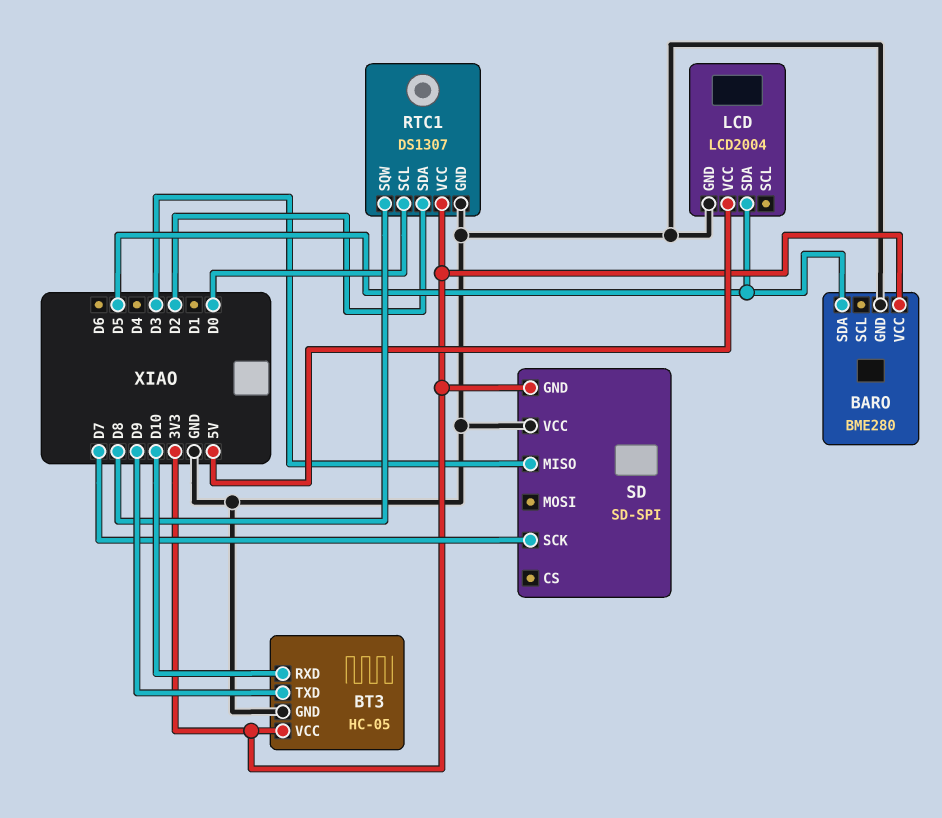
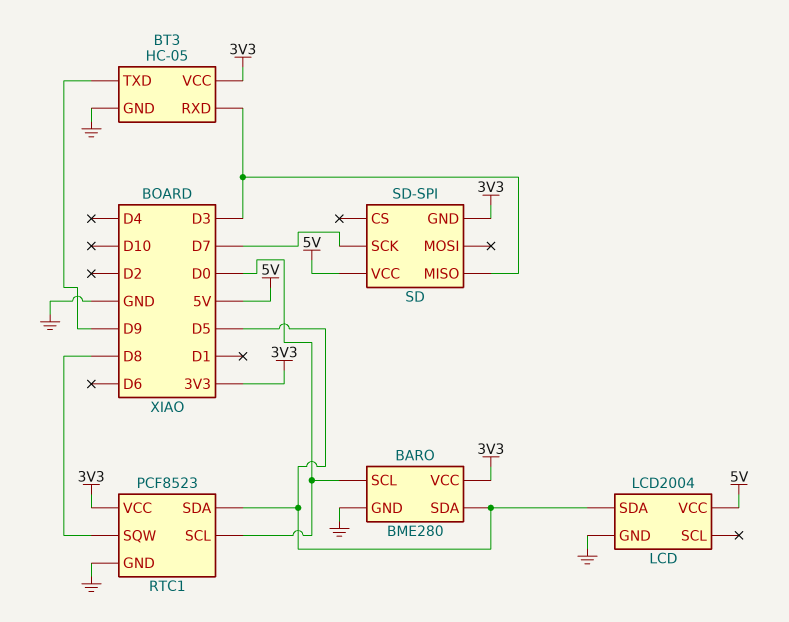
BARO pin SCL: none -> D0
BT3 pin RXD: D10 -> D3
RTC1: DS1307 -> PCF8523
RTC1 pin SDA: D2 -> D5
SD pin VCC: GND -> 5V

